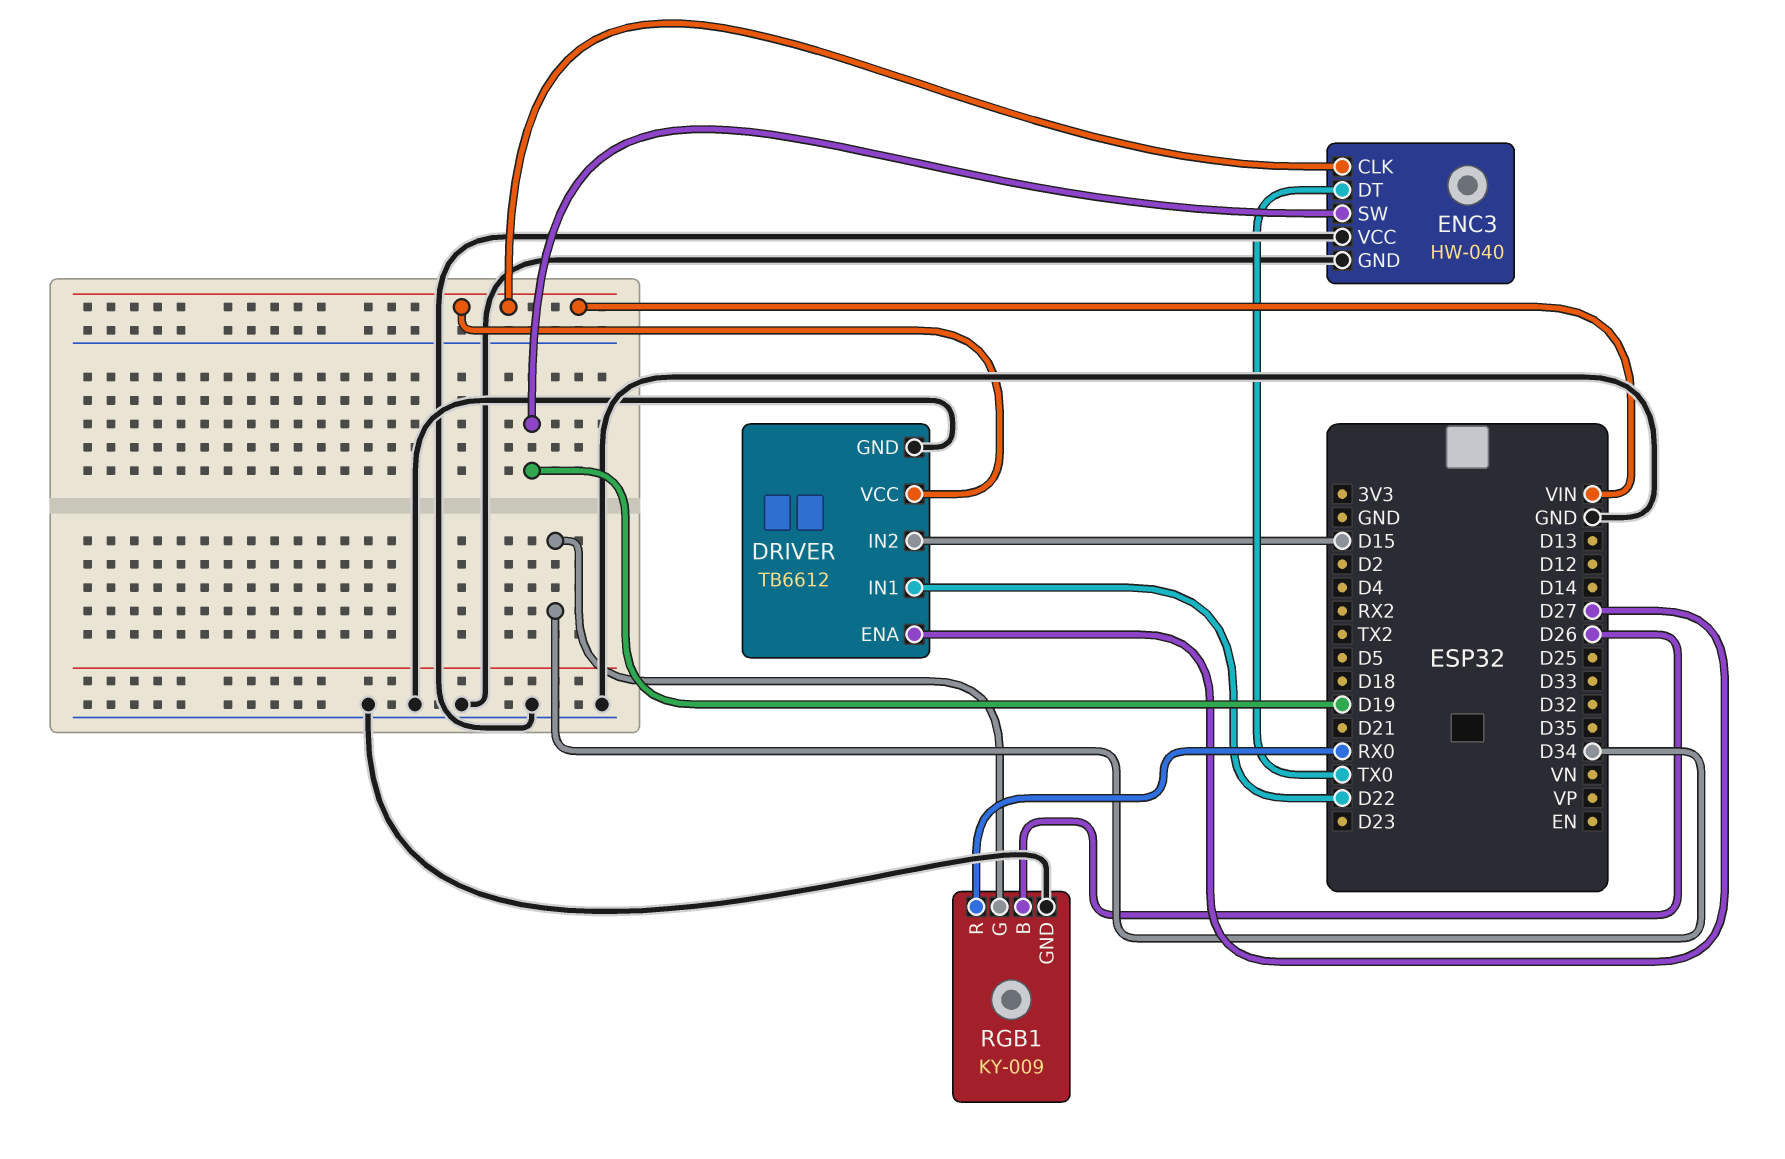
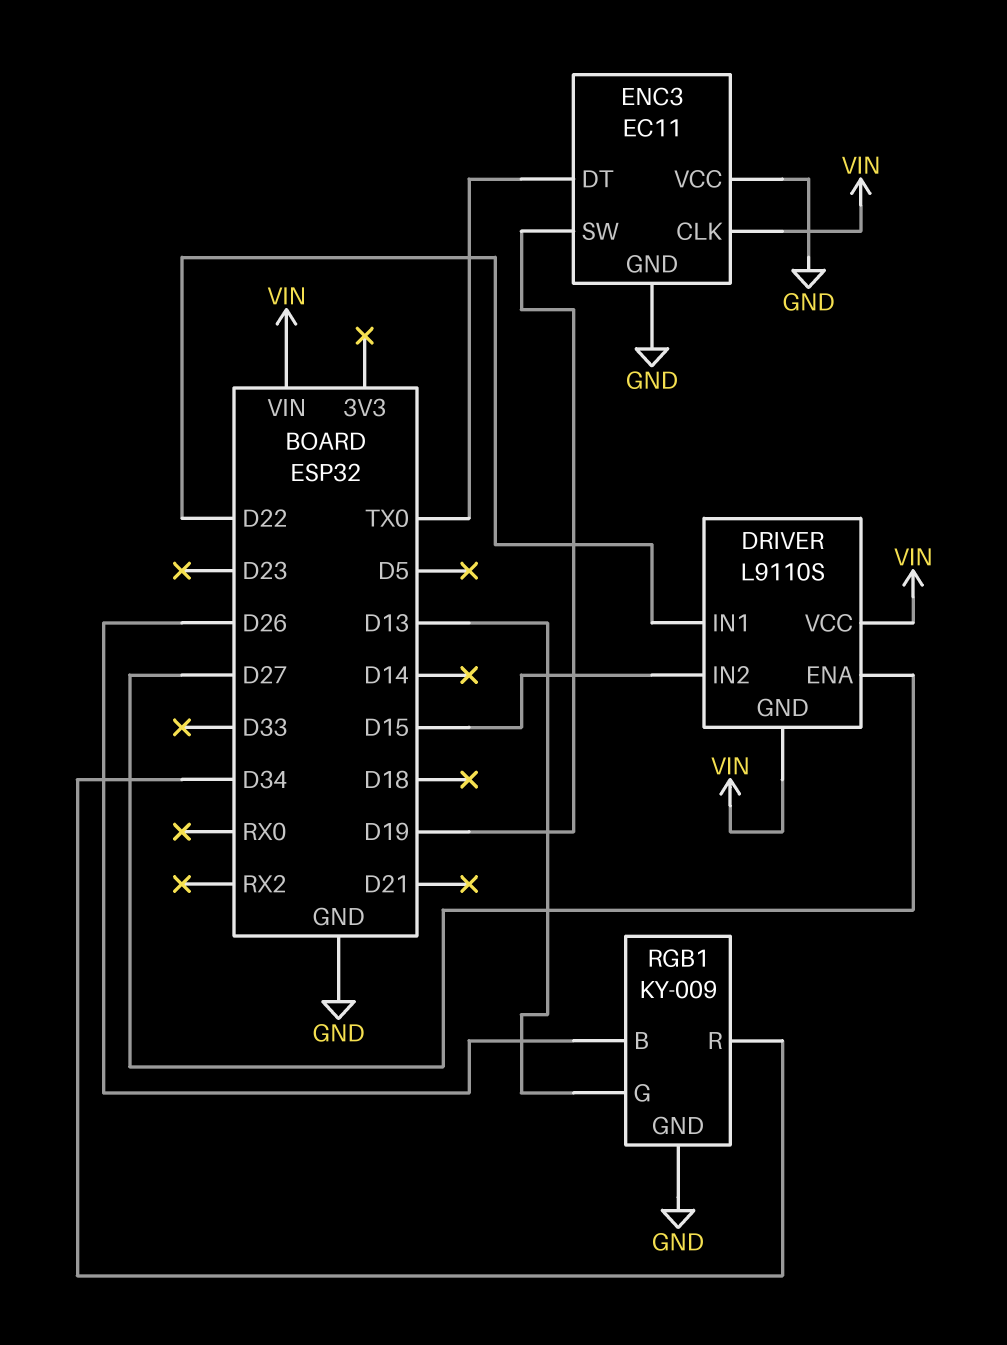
DRIVER: TB6612 -> L9110S
DRIVER pin GND: GND -> VIN
ENC3: HW-040 -> EC11
RGB1 pin G: D34 -> D13
RGB1 pin R: RX0 -> D34

